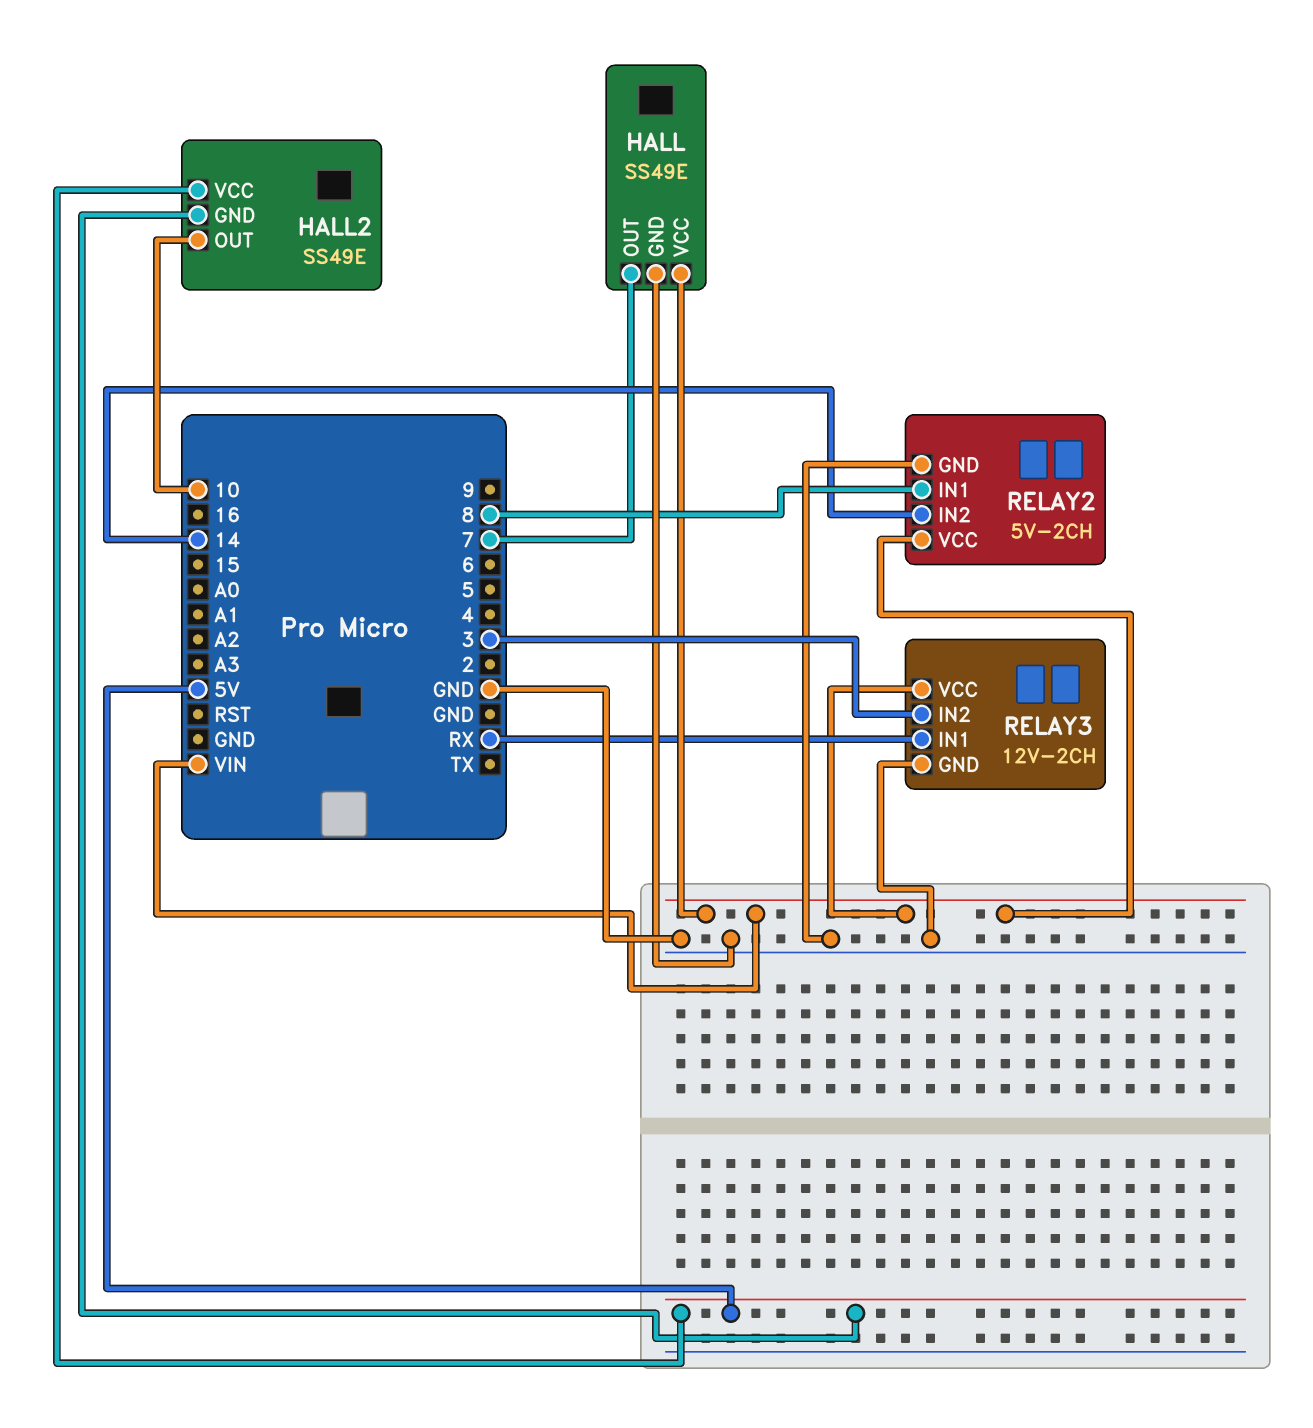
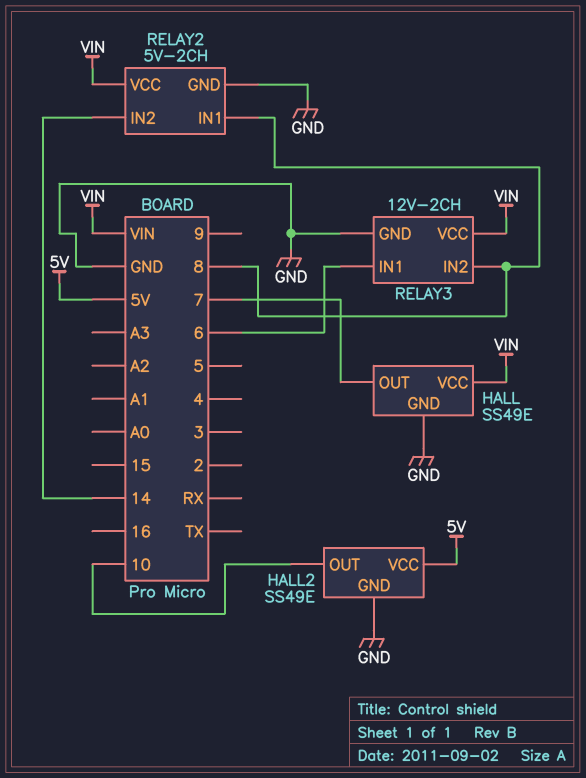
HALL2 pin GND: 5V -> GND
RELAY3 pin IN1: RX -> 6
RELAY3 pin IN2: 3 -> 8

